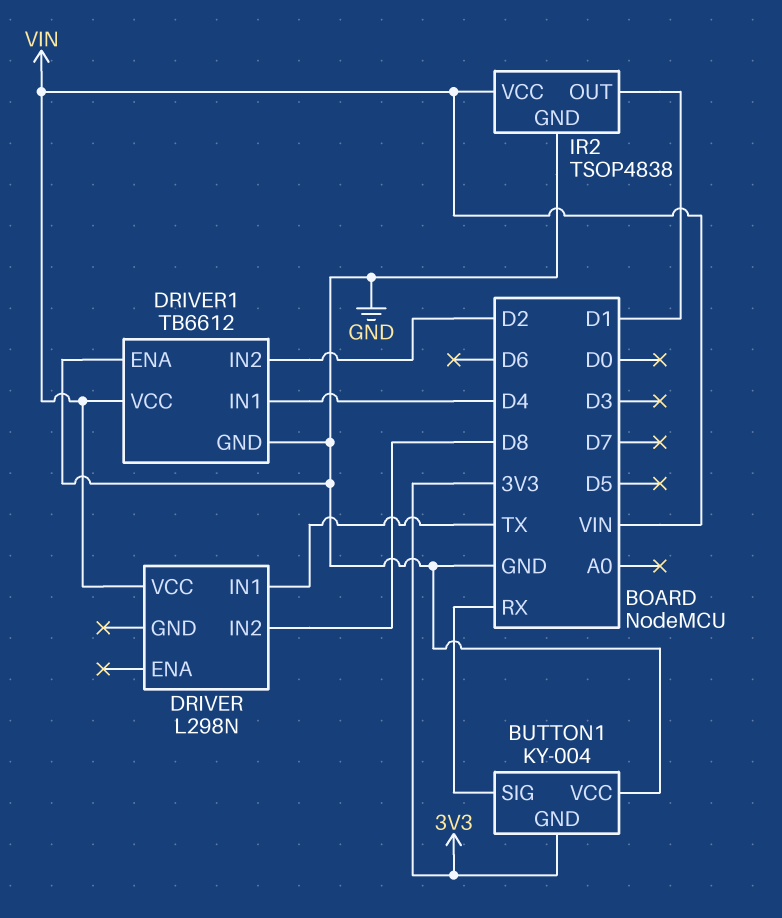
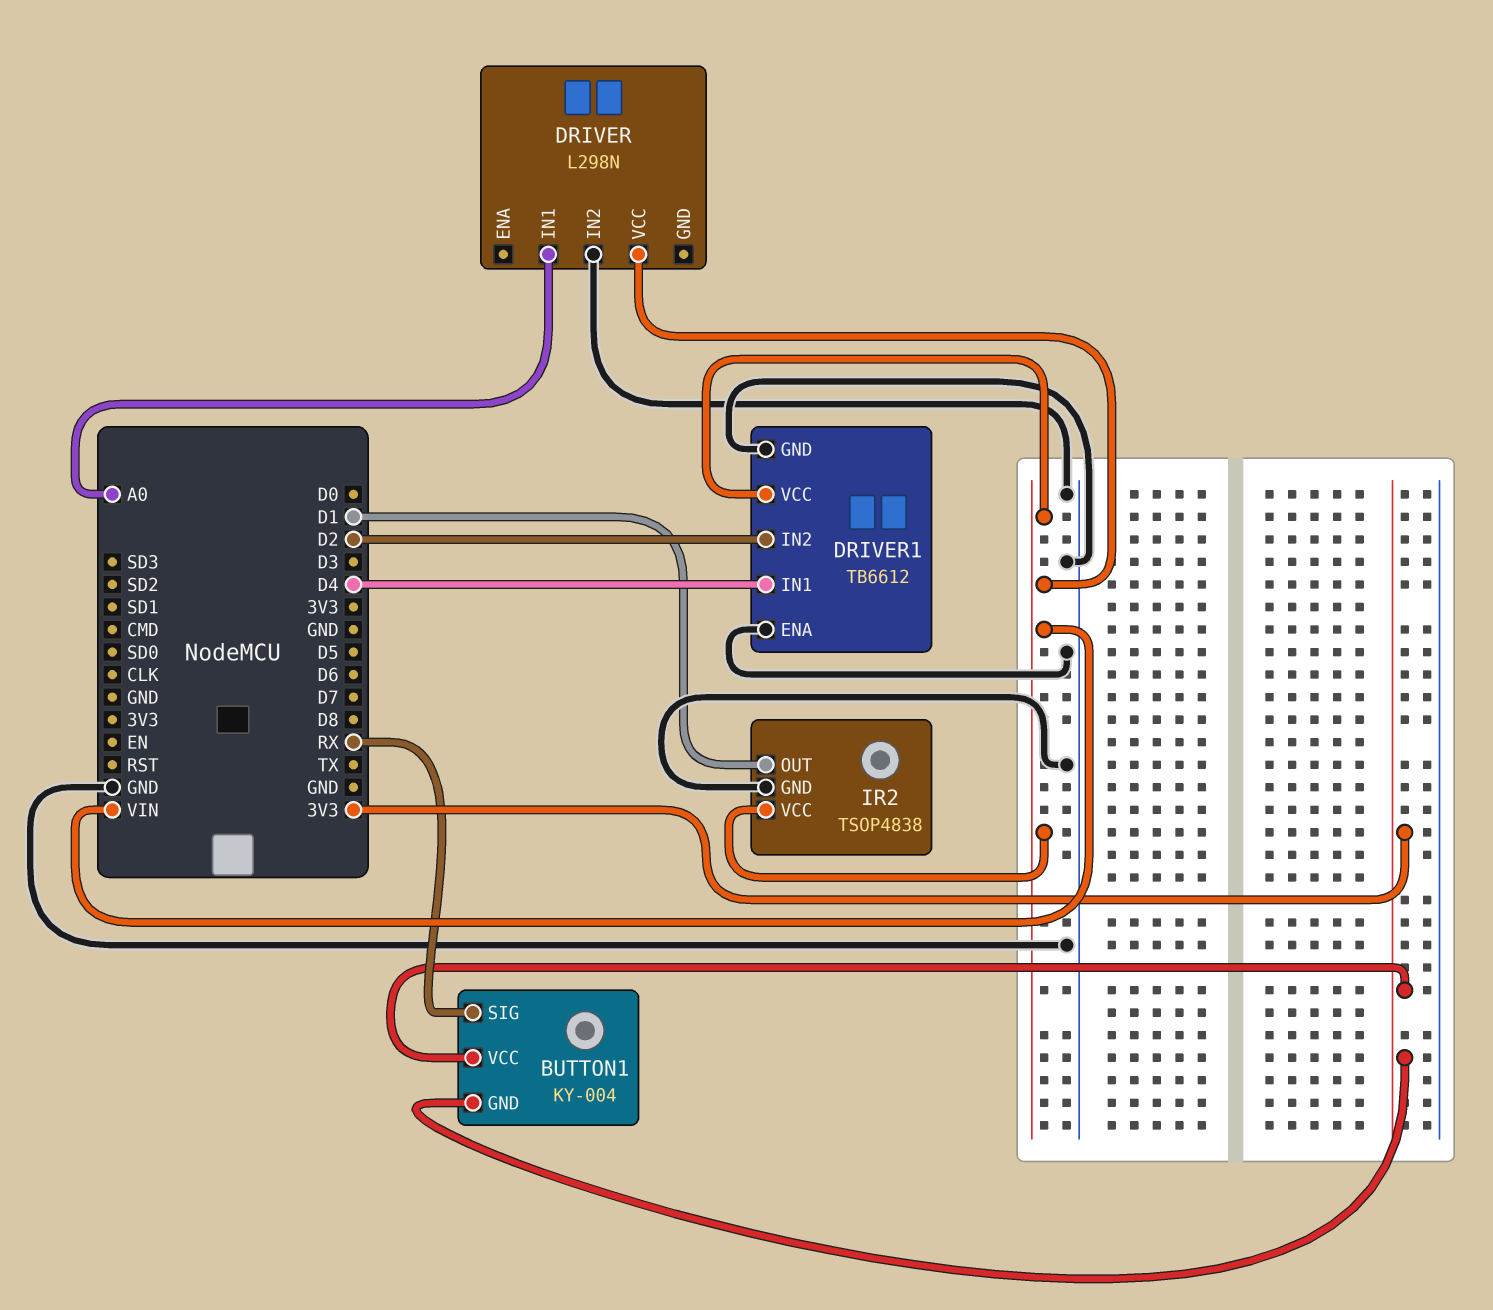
BUTTON1 pin VCC: GND -> 3V3
DRIVER pin IN1: TX -> A0
DRIVER pin IN2: D8 -> GND

